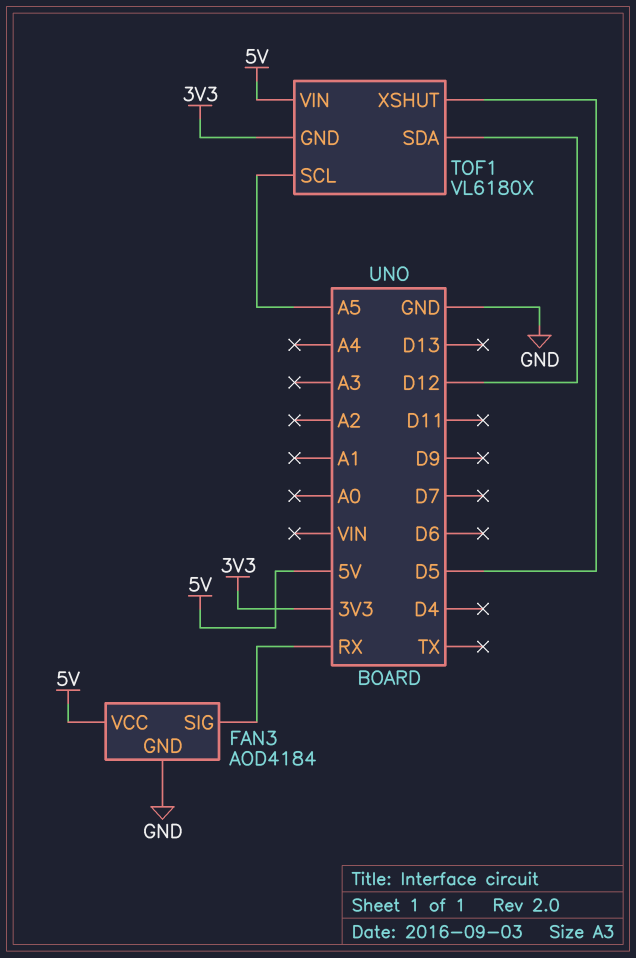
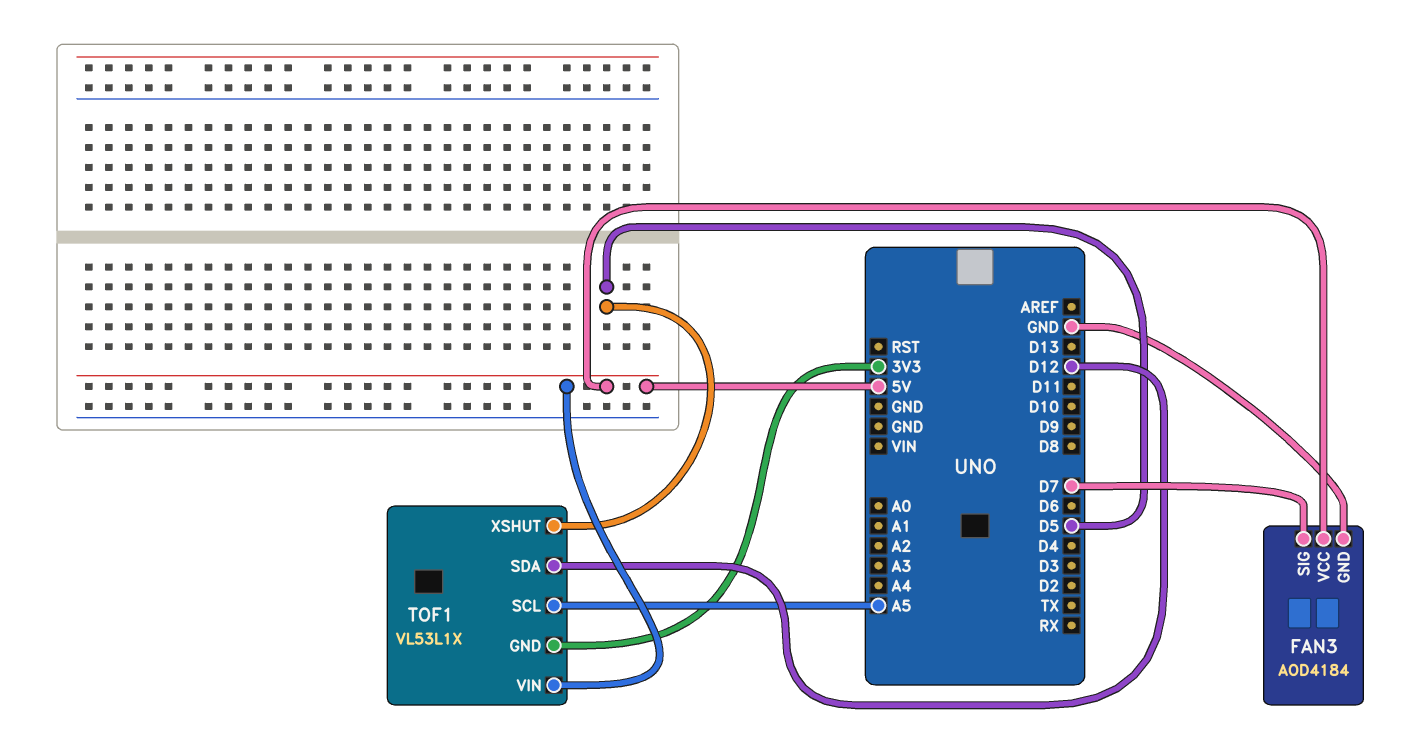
FAN3 pin SIG: RX -> D7
TOF1: VL6180X -> VL53L1X

